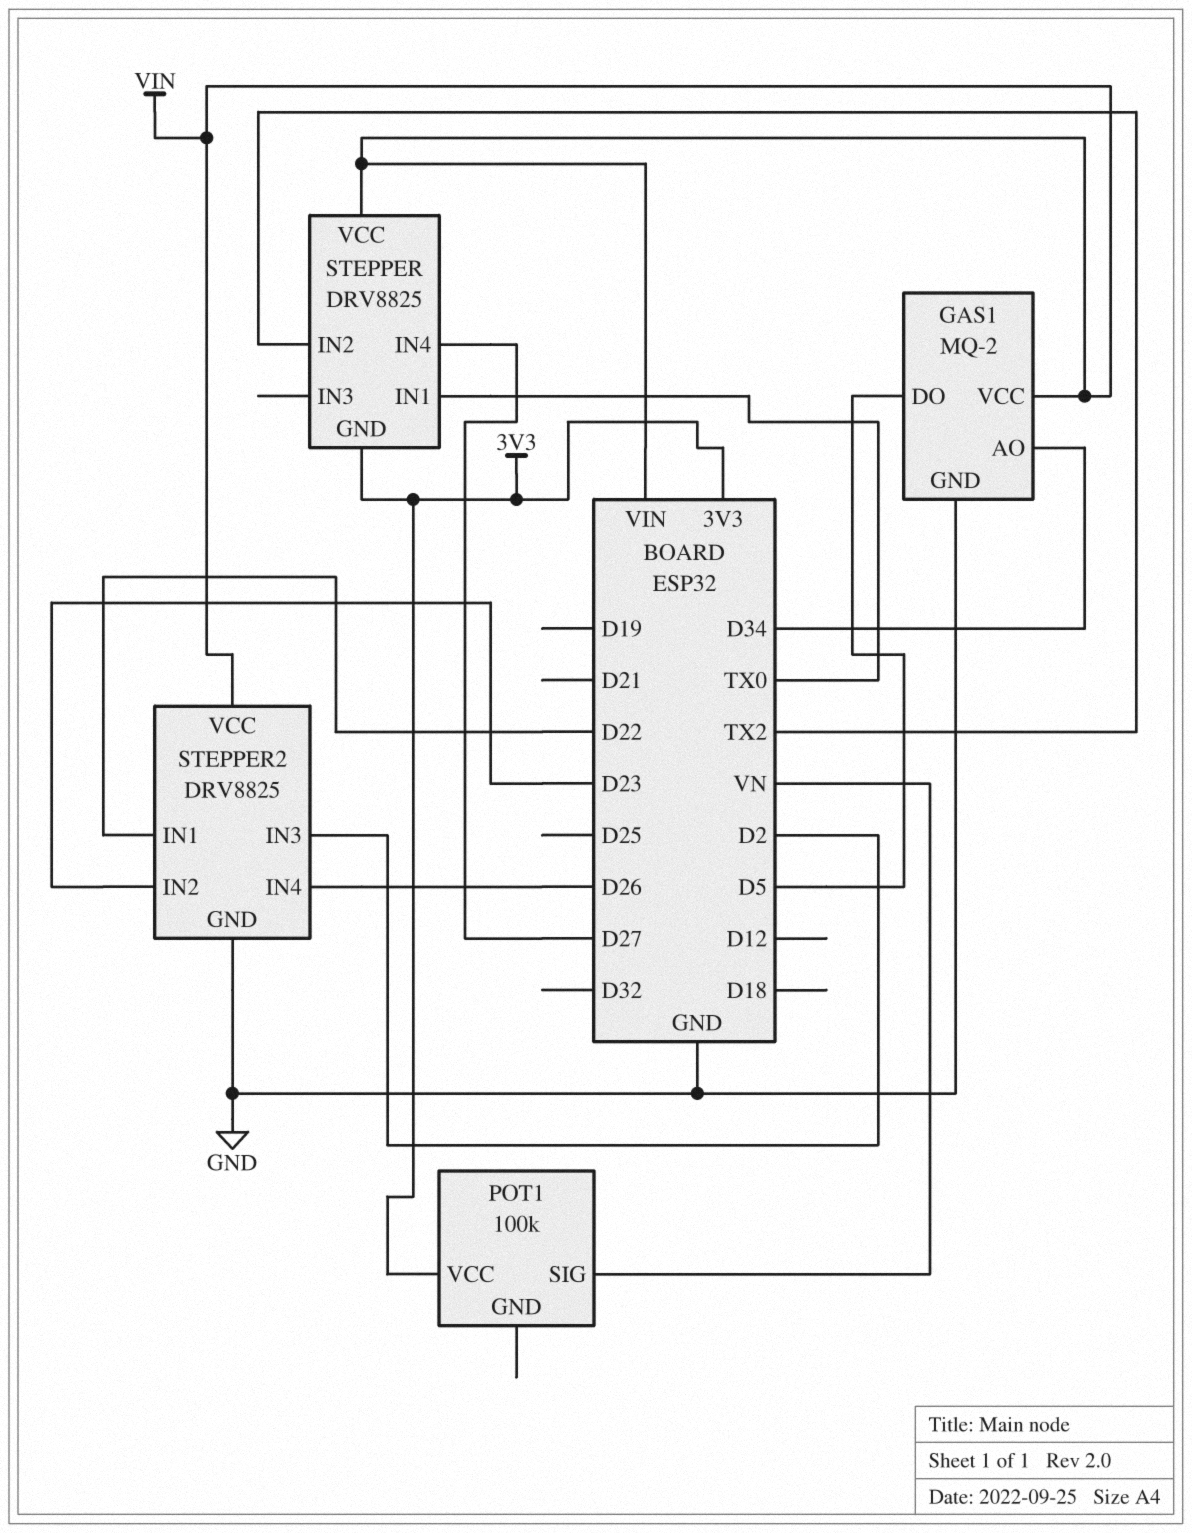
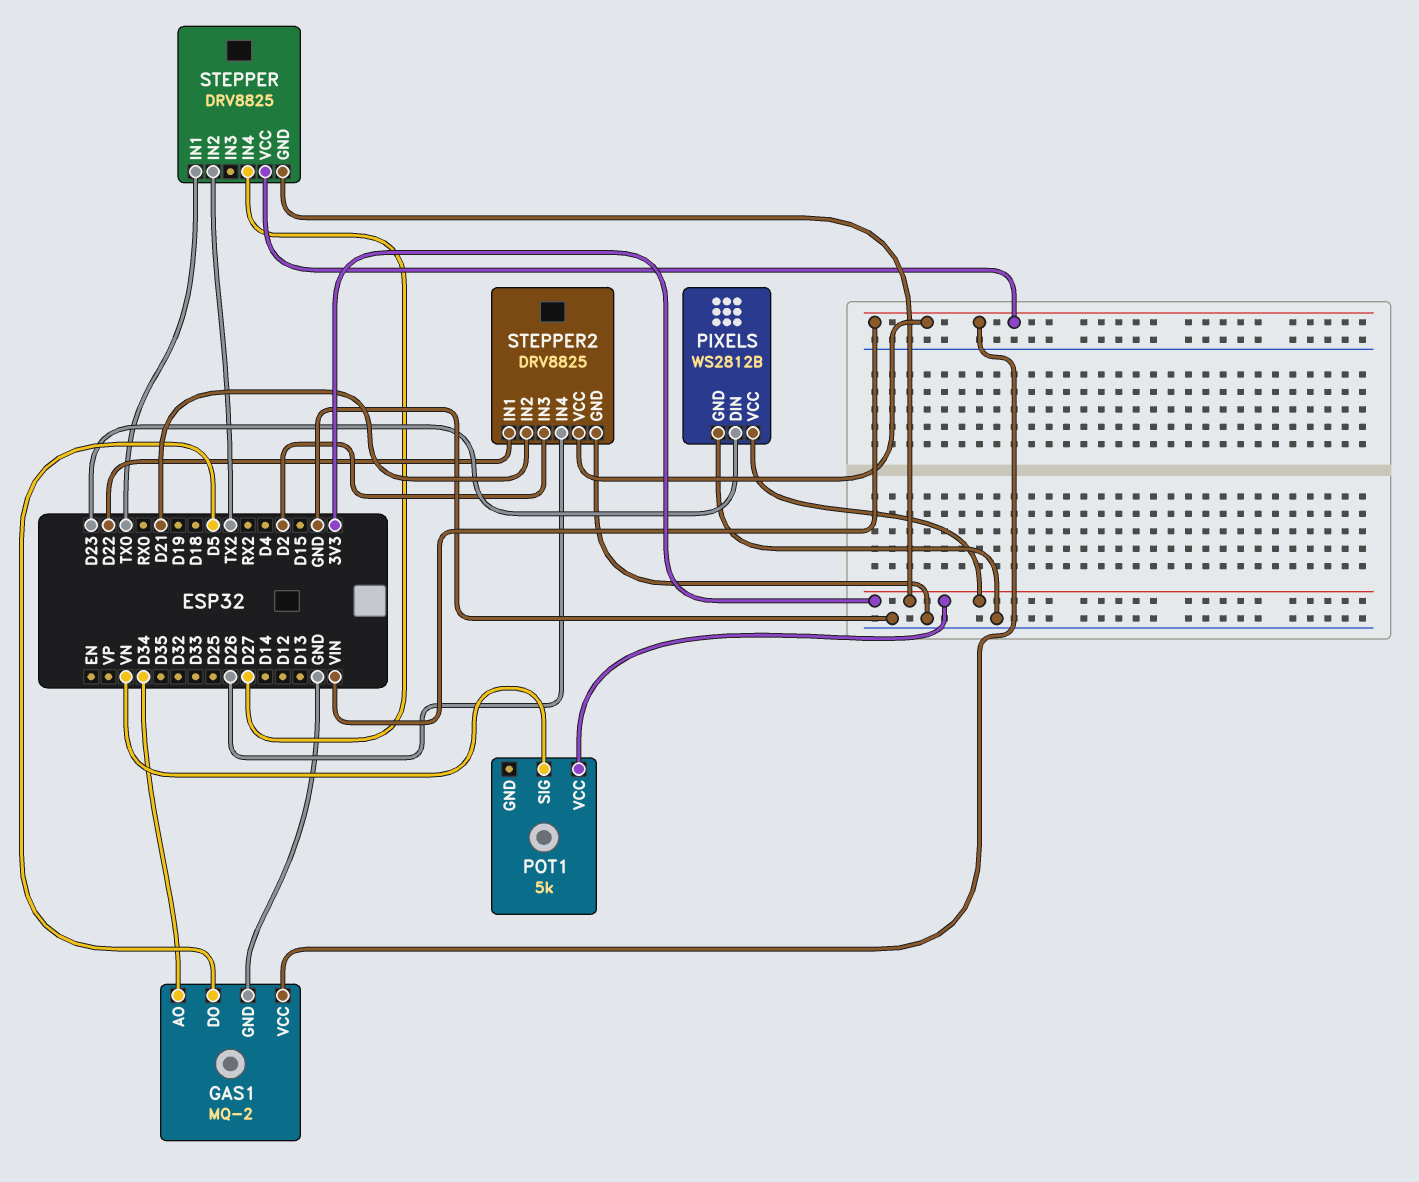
PIXELS: none -> WS2812B
PIXELS pin DIN: none -> D23
PIXELS pin GND: none -> GND
PIXELS pin VCC: none -> 3V3
POT1: 100k -> 5k
STEPPER2 pin IN2: D23 -> D21

